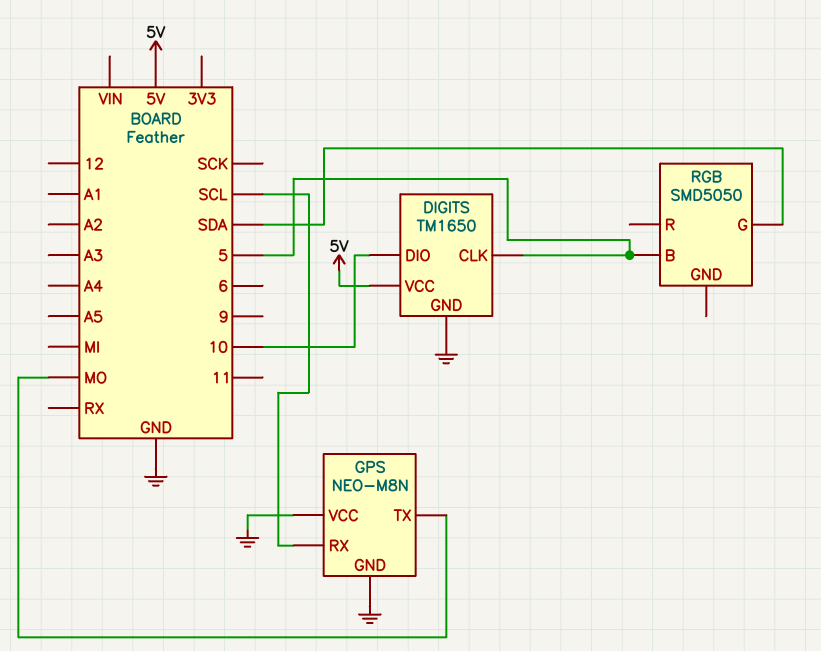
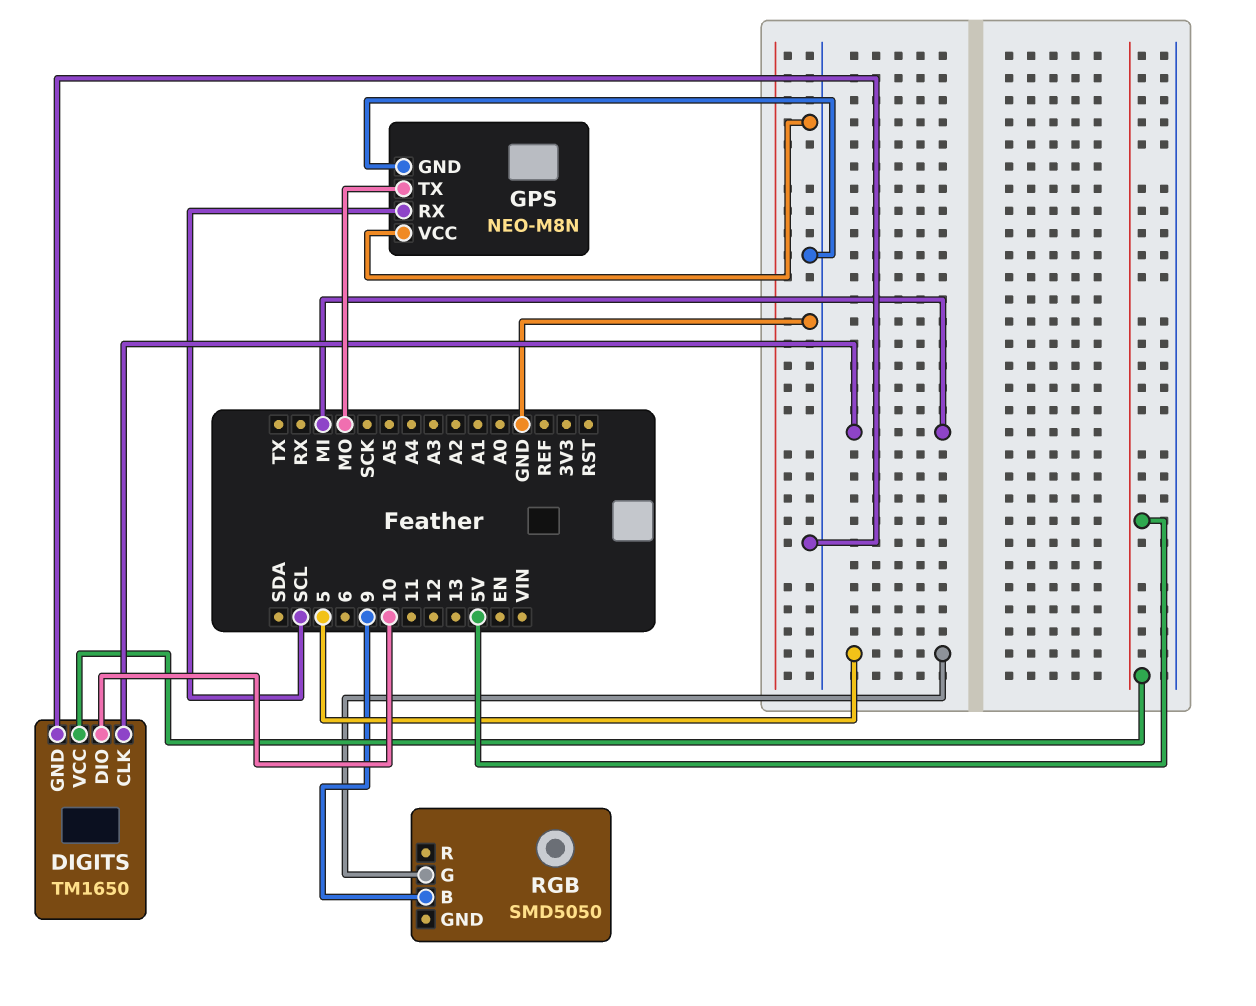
DIGITS pin CLK: 5 -> MI
RGB pin B: 5 -> 9
RGB pin G: SDA -> 5

